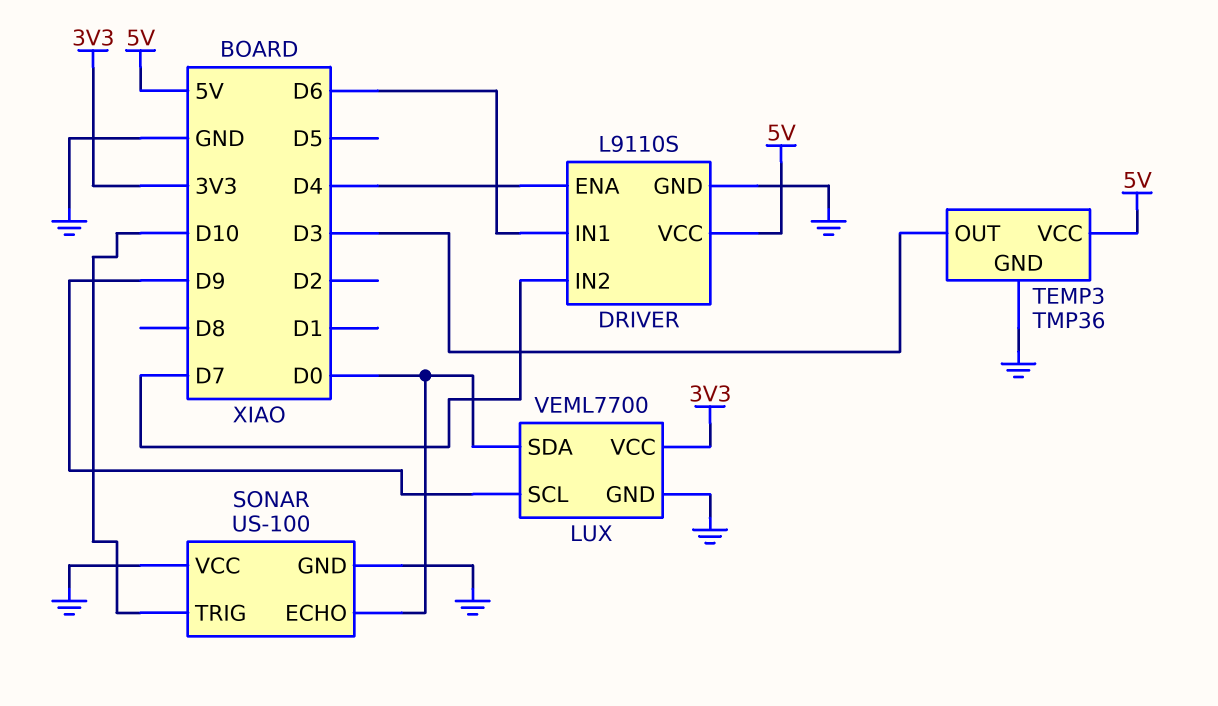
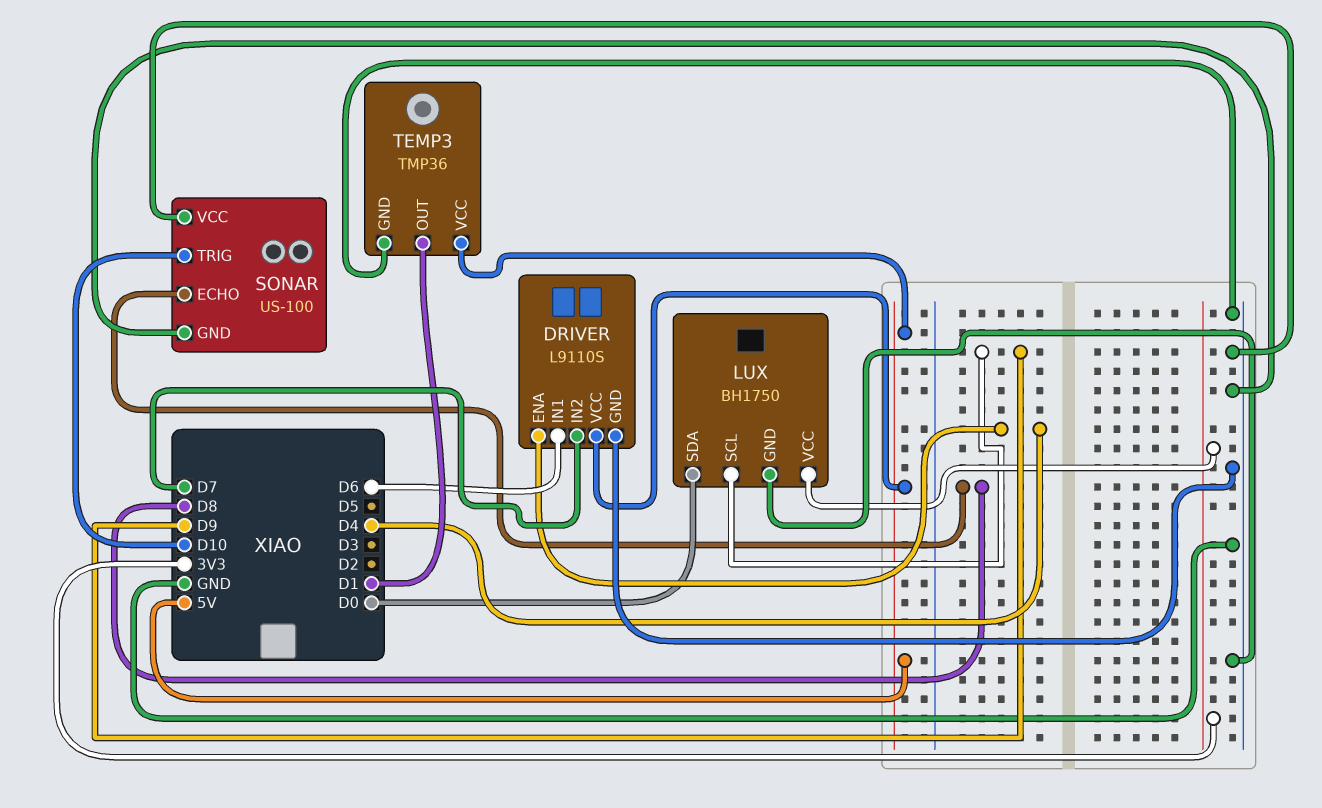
LUX: VEML7700 -> BH1750
SONAR pin ECHO: D0 -> D8
TEMP3 pin OUT: D3 -> D1

